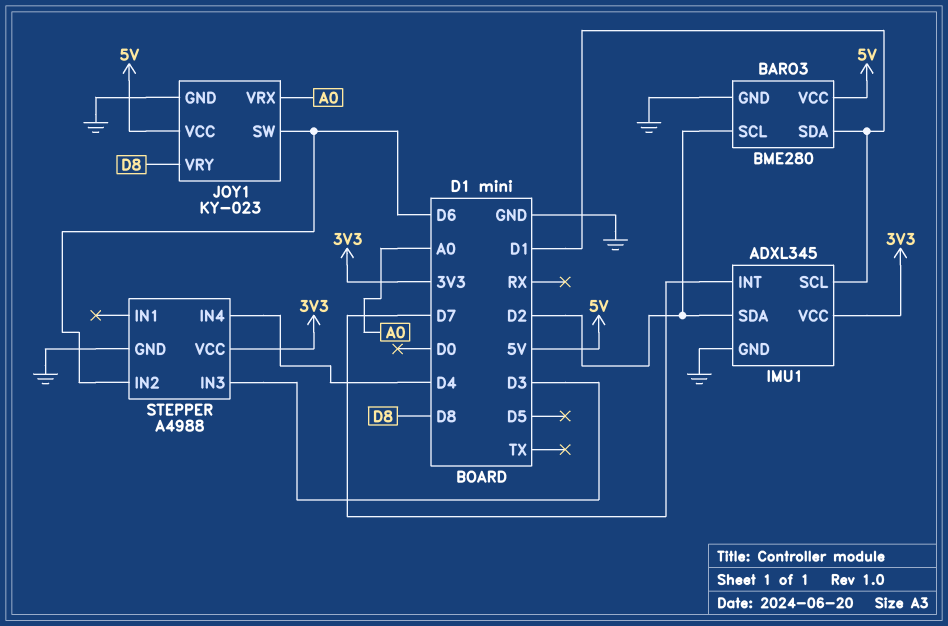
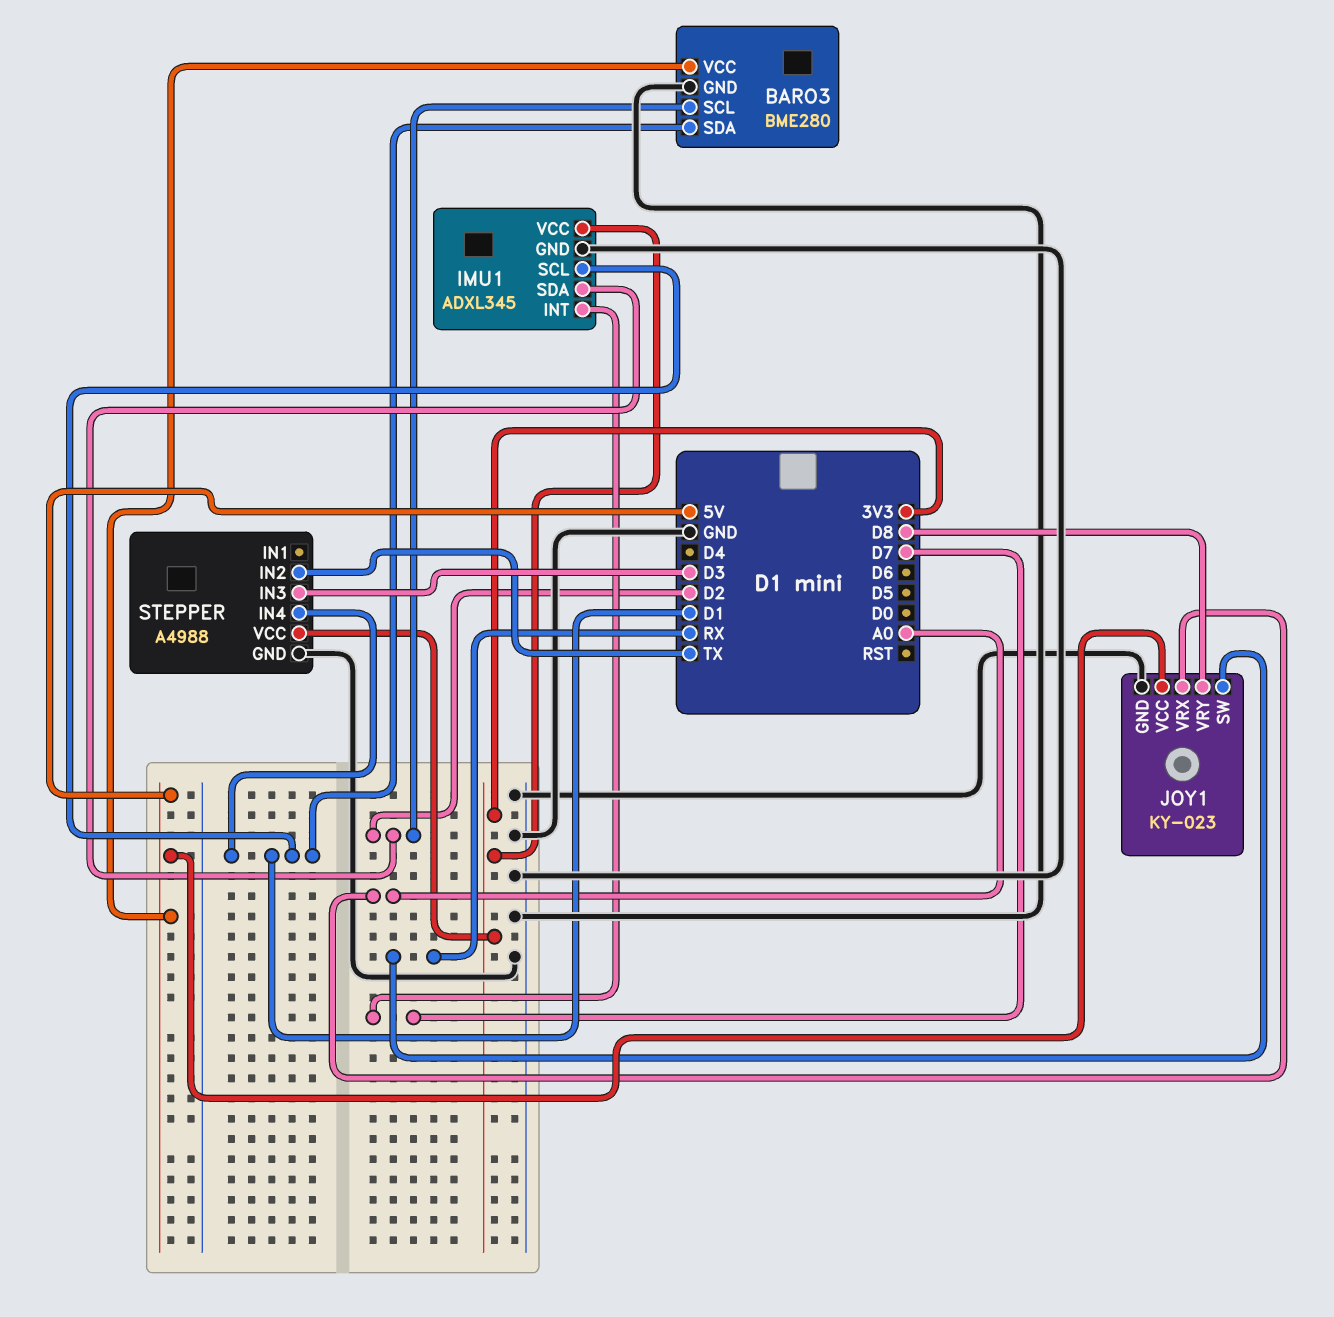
JOY1 pin SW: D6 -> RX
STEPPER pin IN2: D6 -> TX
STEPPER pin IN4: D4 -> D1

